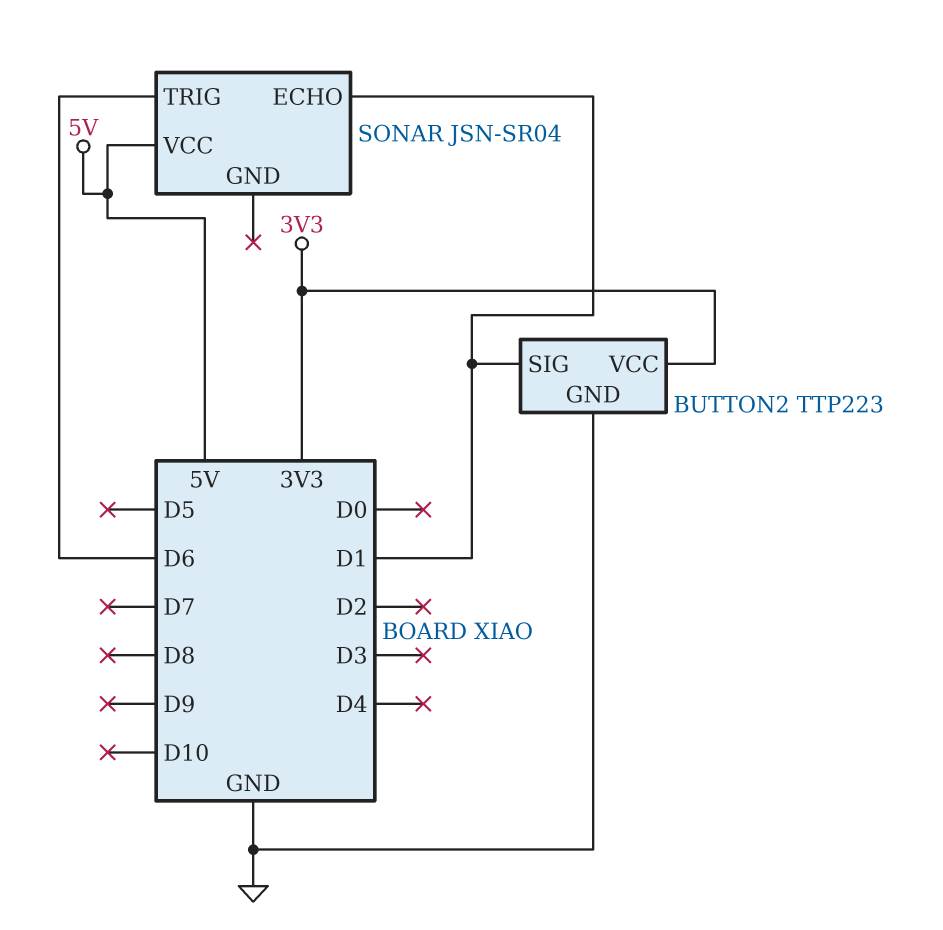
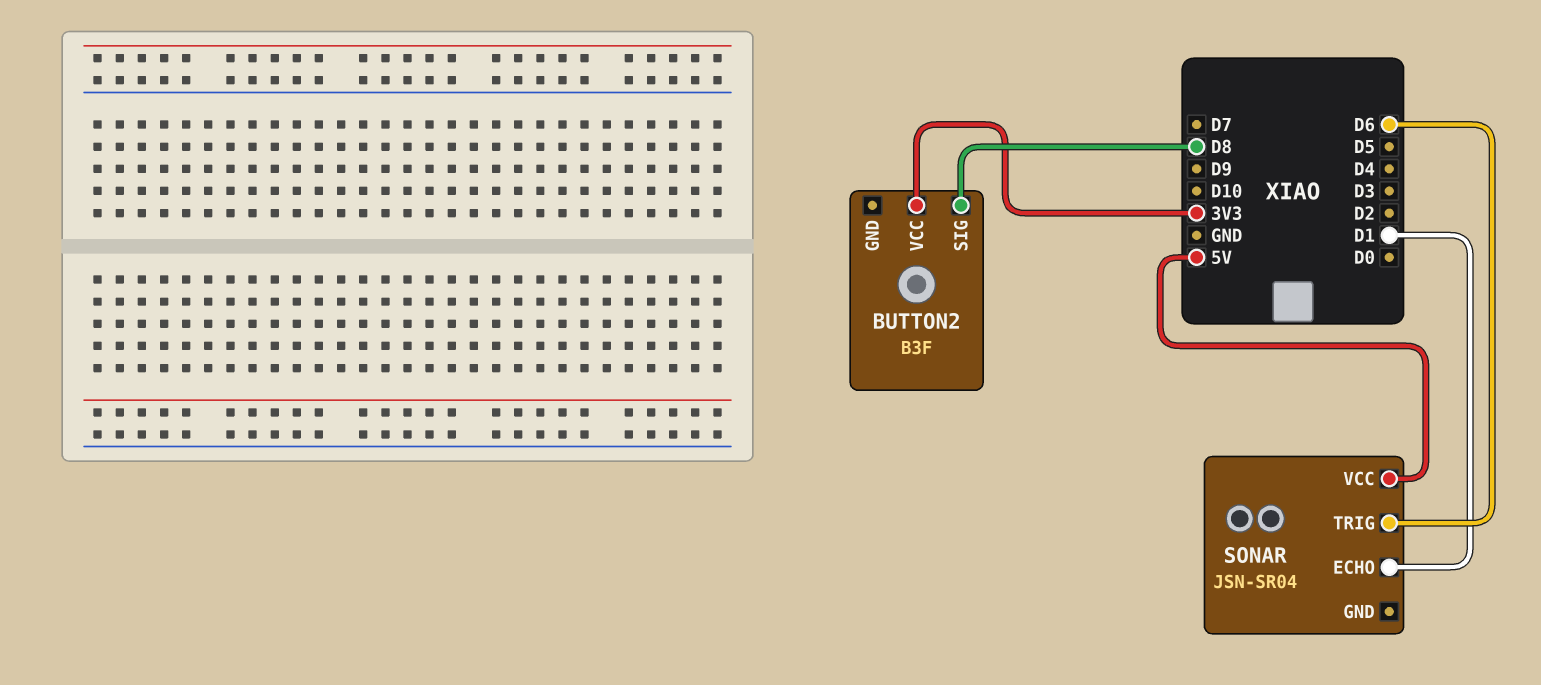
BUTTON2: TTP223 -> B3F
BUTTON2 pin GND: GND -> none
BUTTON2 pin SIG: D1 -> D8

